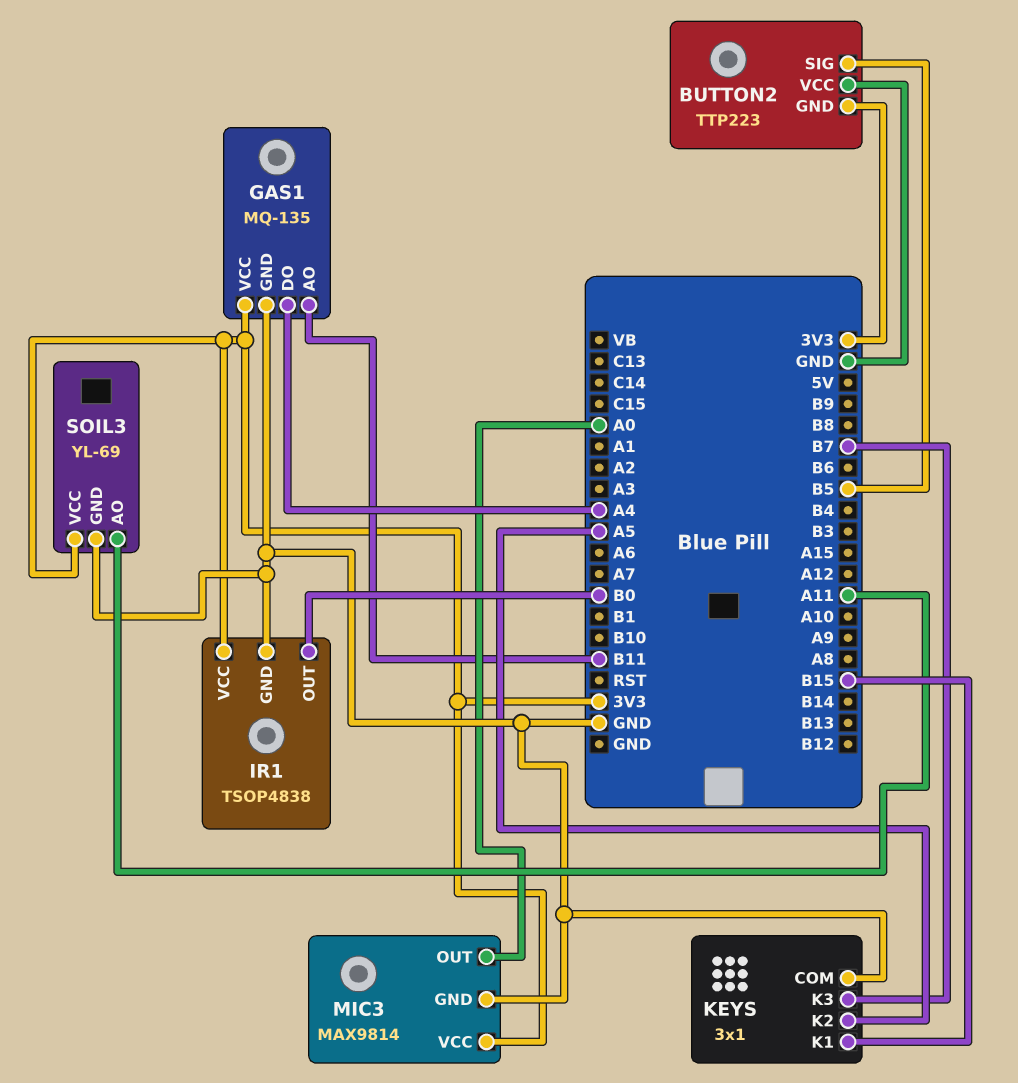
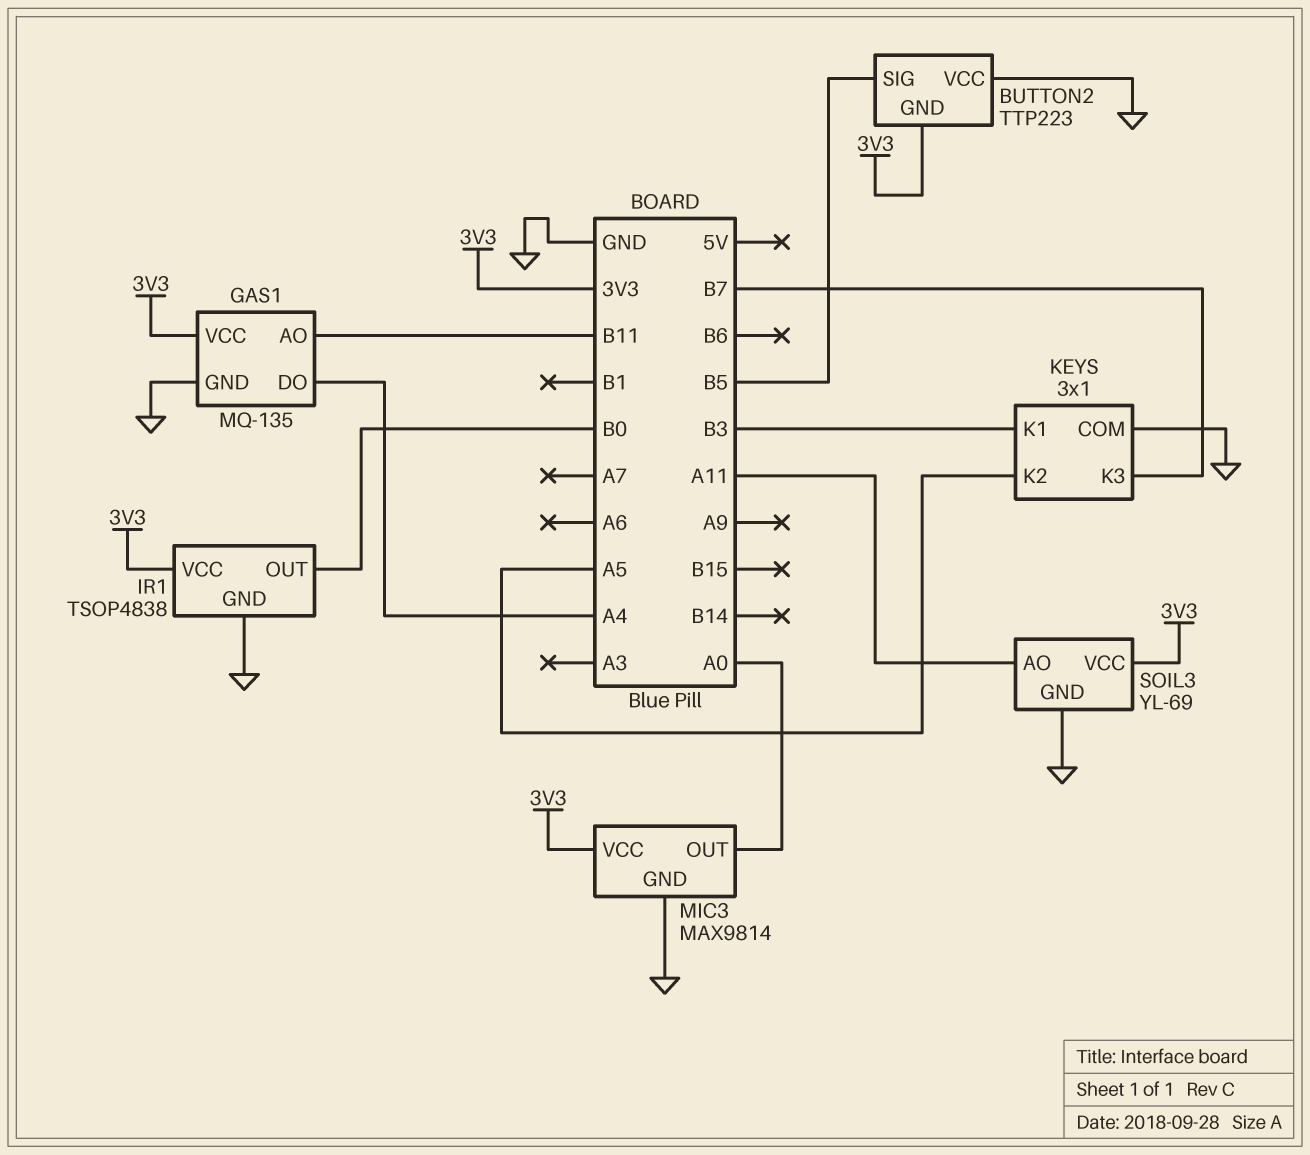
KEYS pin K1: B15 -> B3

